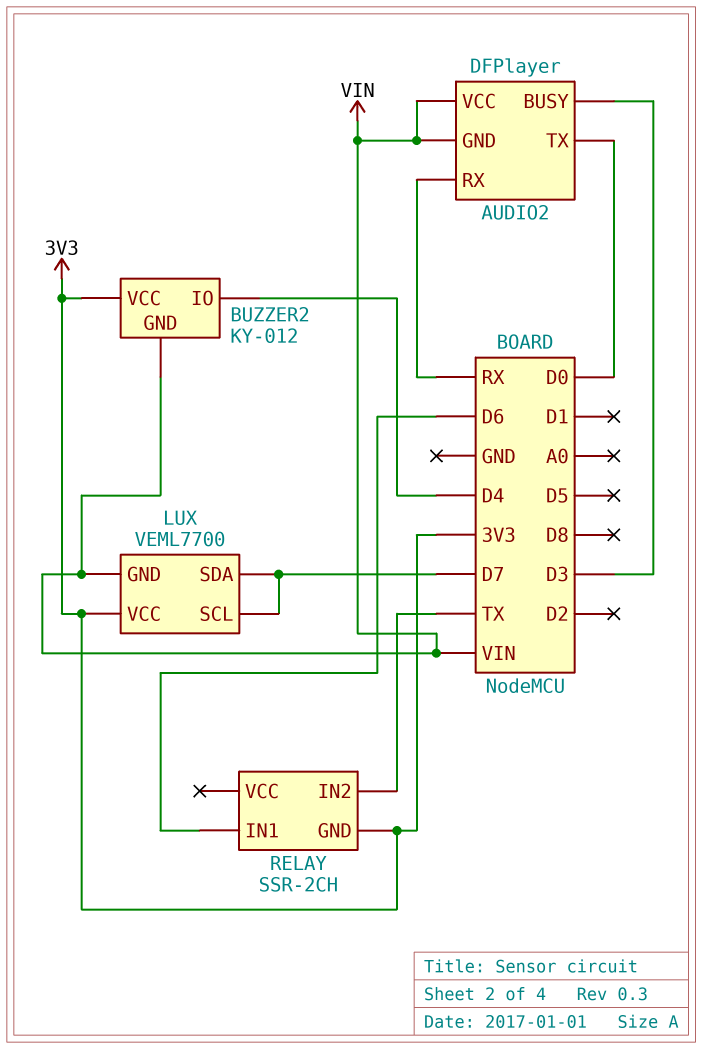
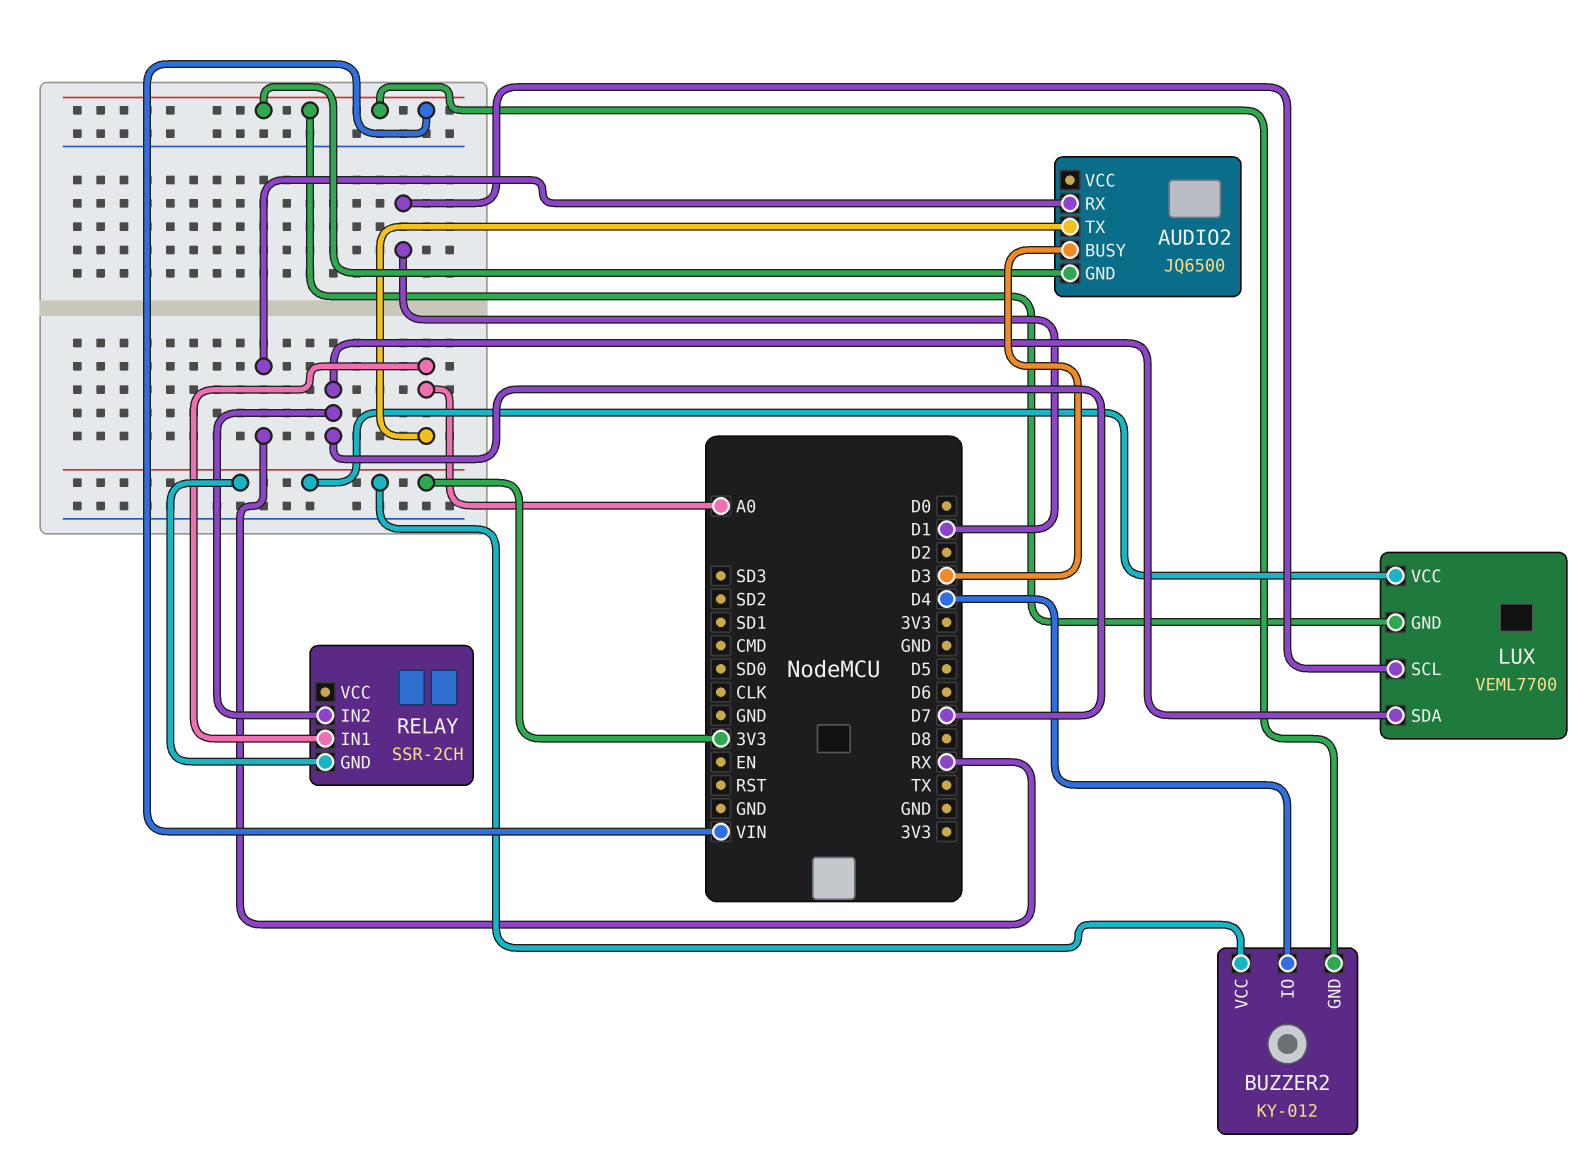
AUDIO2: DFPlayer -> JQ6500
AUDIO2 pin TX: D0 -> A0
AUDIO2 pin VCC: VIN -> none
LUX pin SCL: D7 -> D1
RELAY pin IN1: D6 -> A0
RELAY pin IN2: TX -> D7

